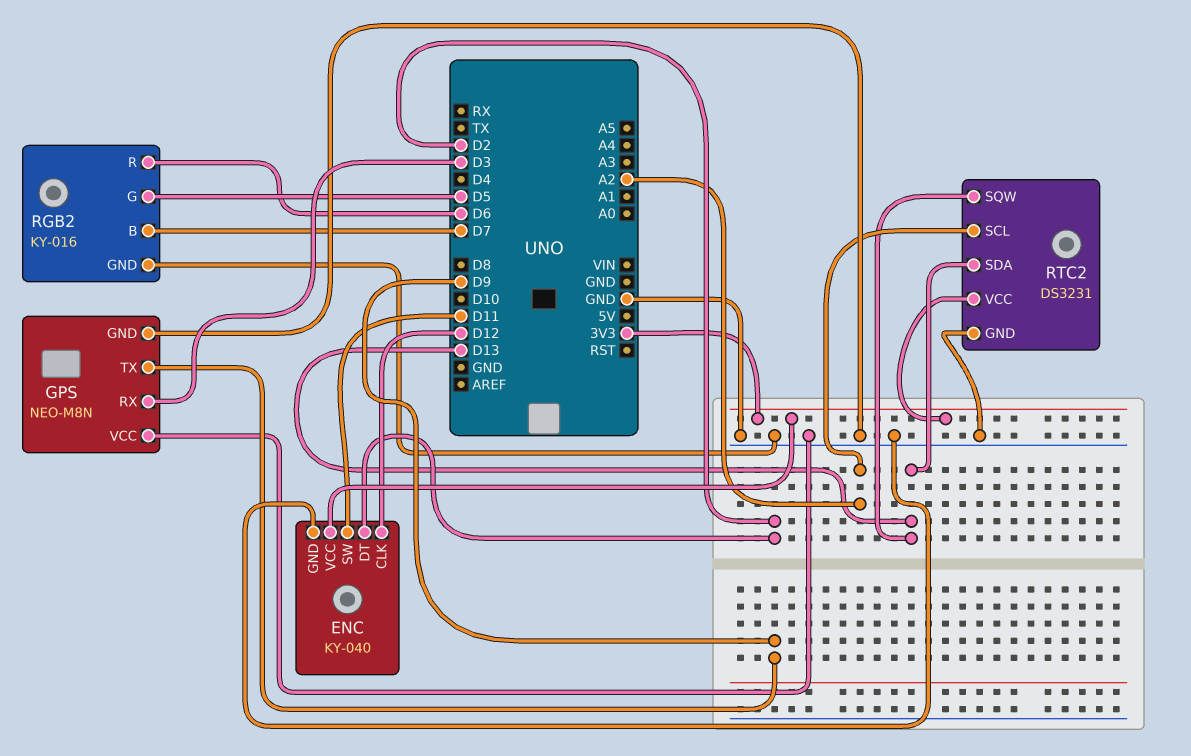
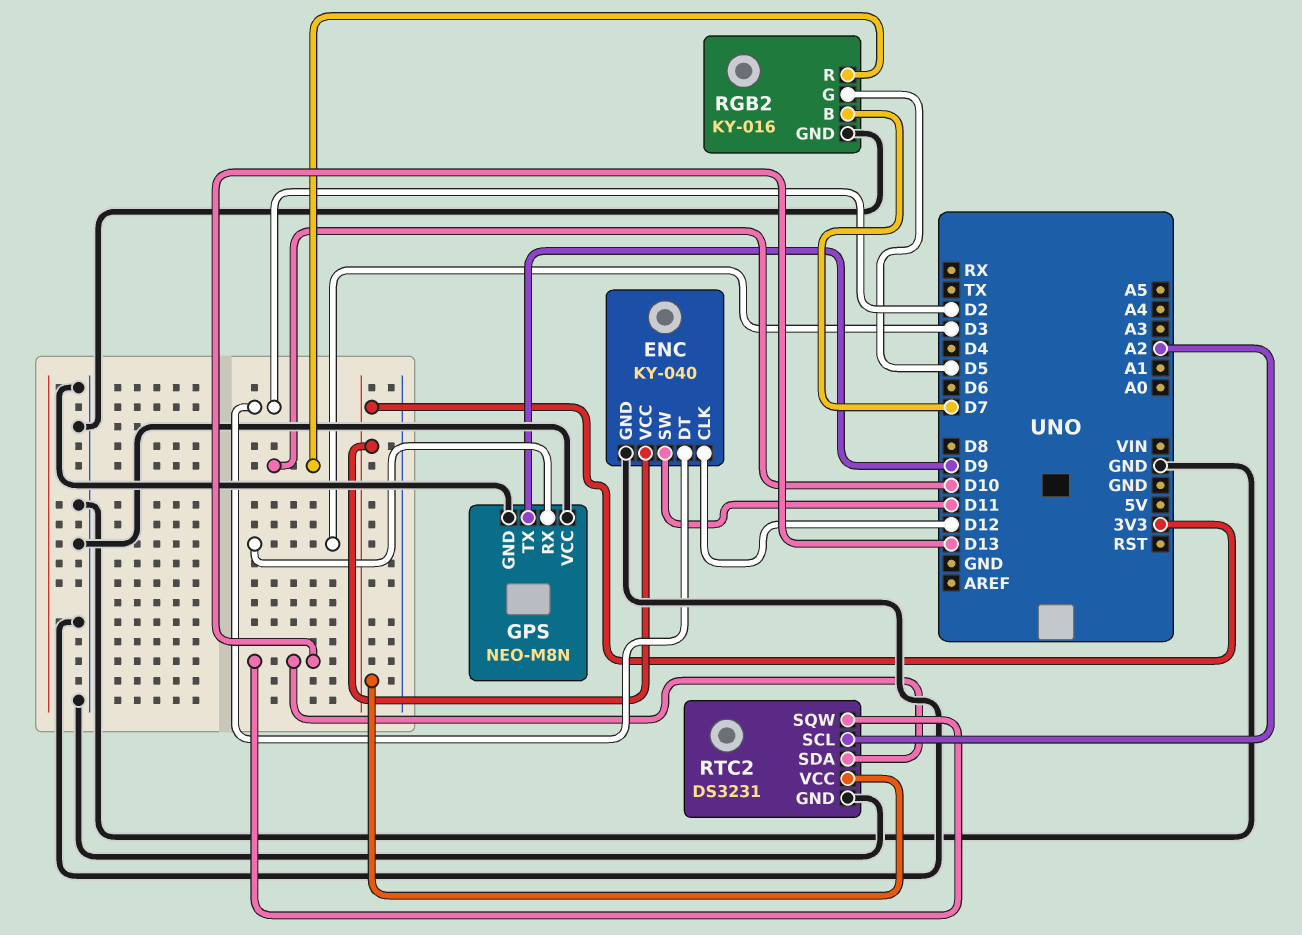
RGB2 pin R: D6 -> D10

